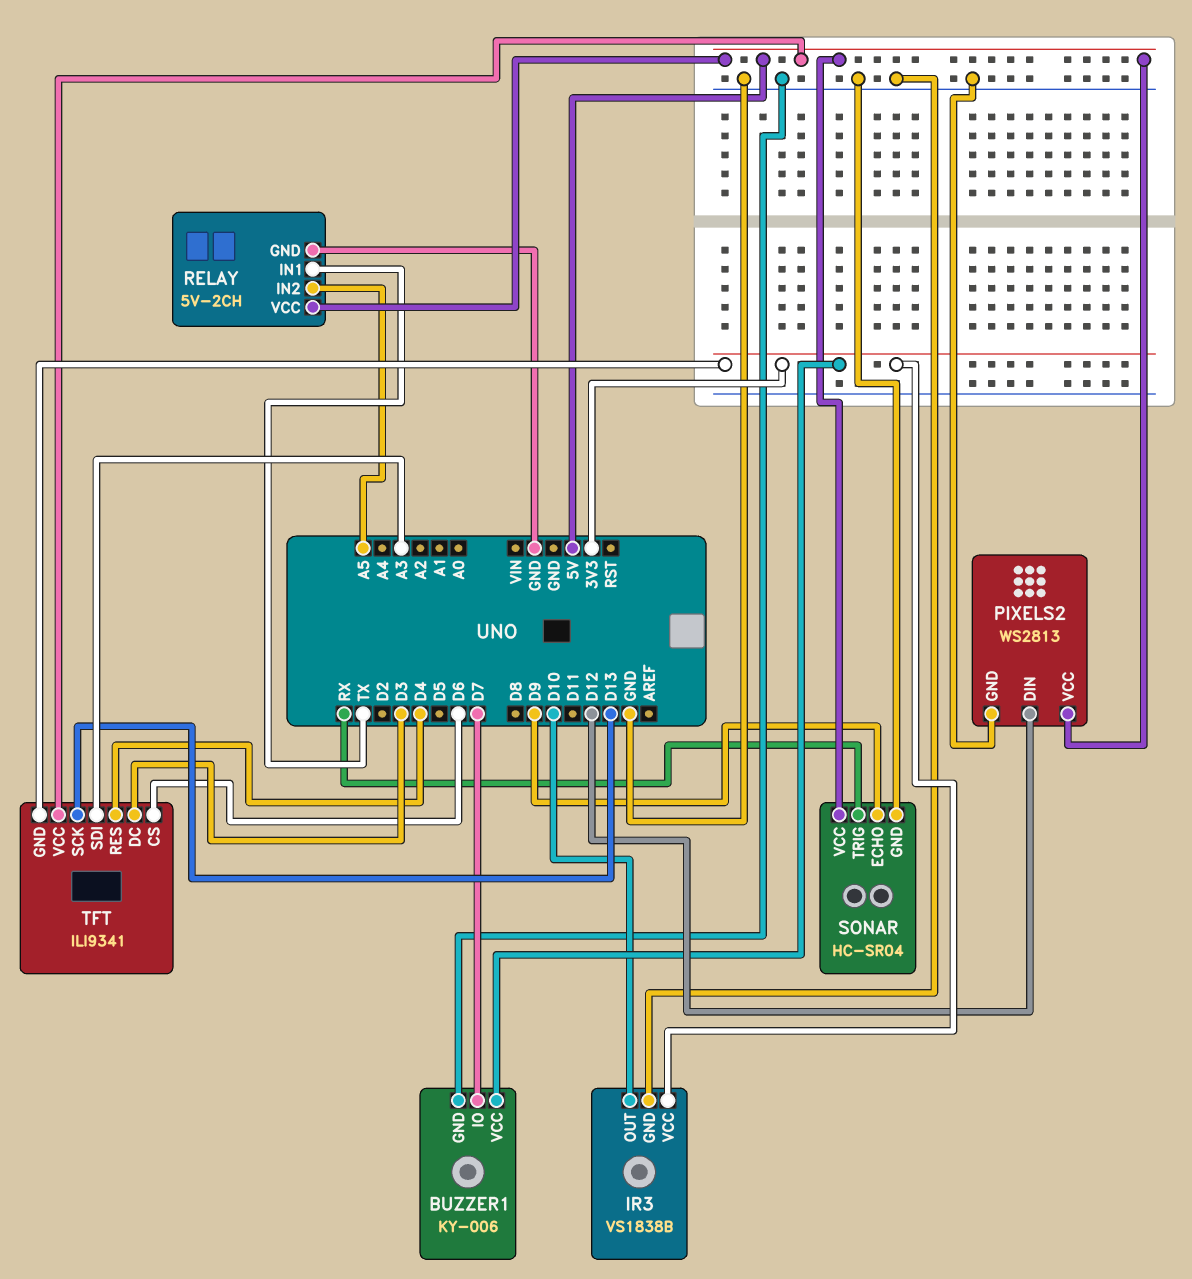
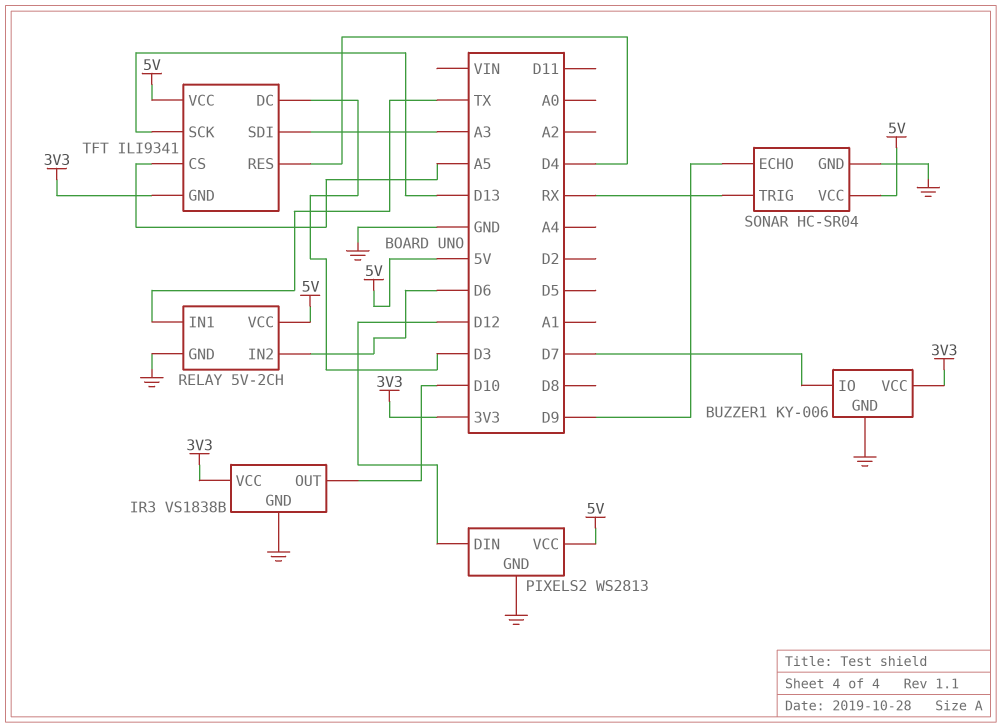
RELAY pin IN2: A5 -> D6
TFT pin CS: D6 -> A5

